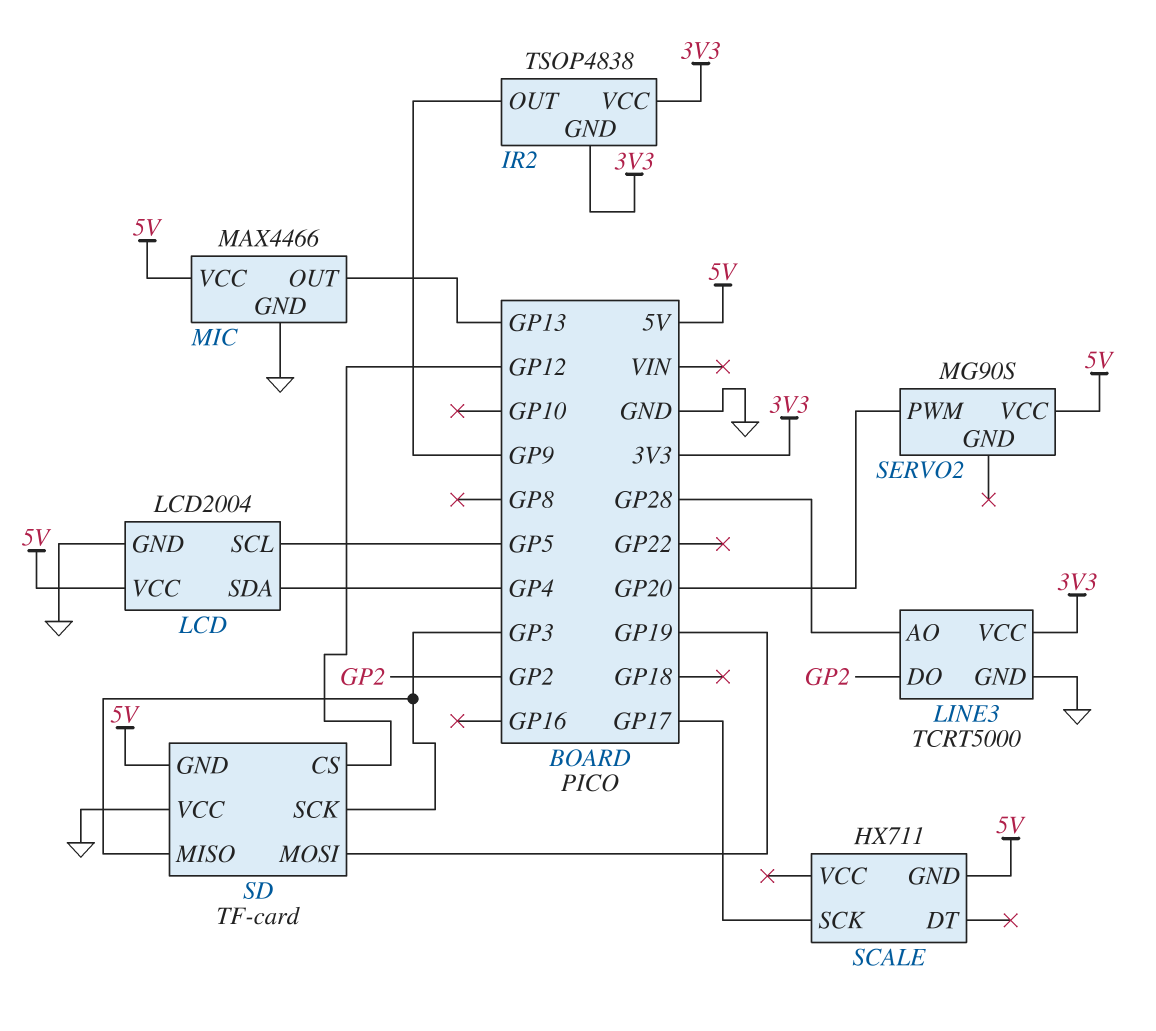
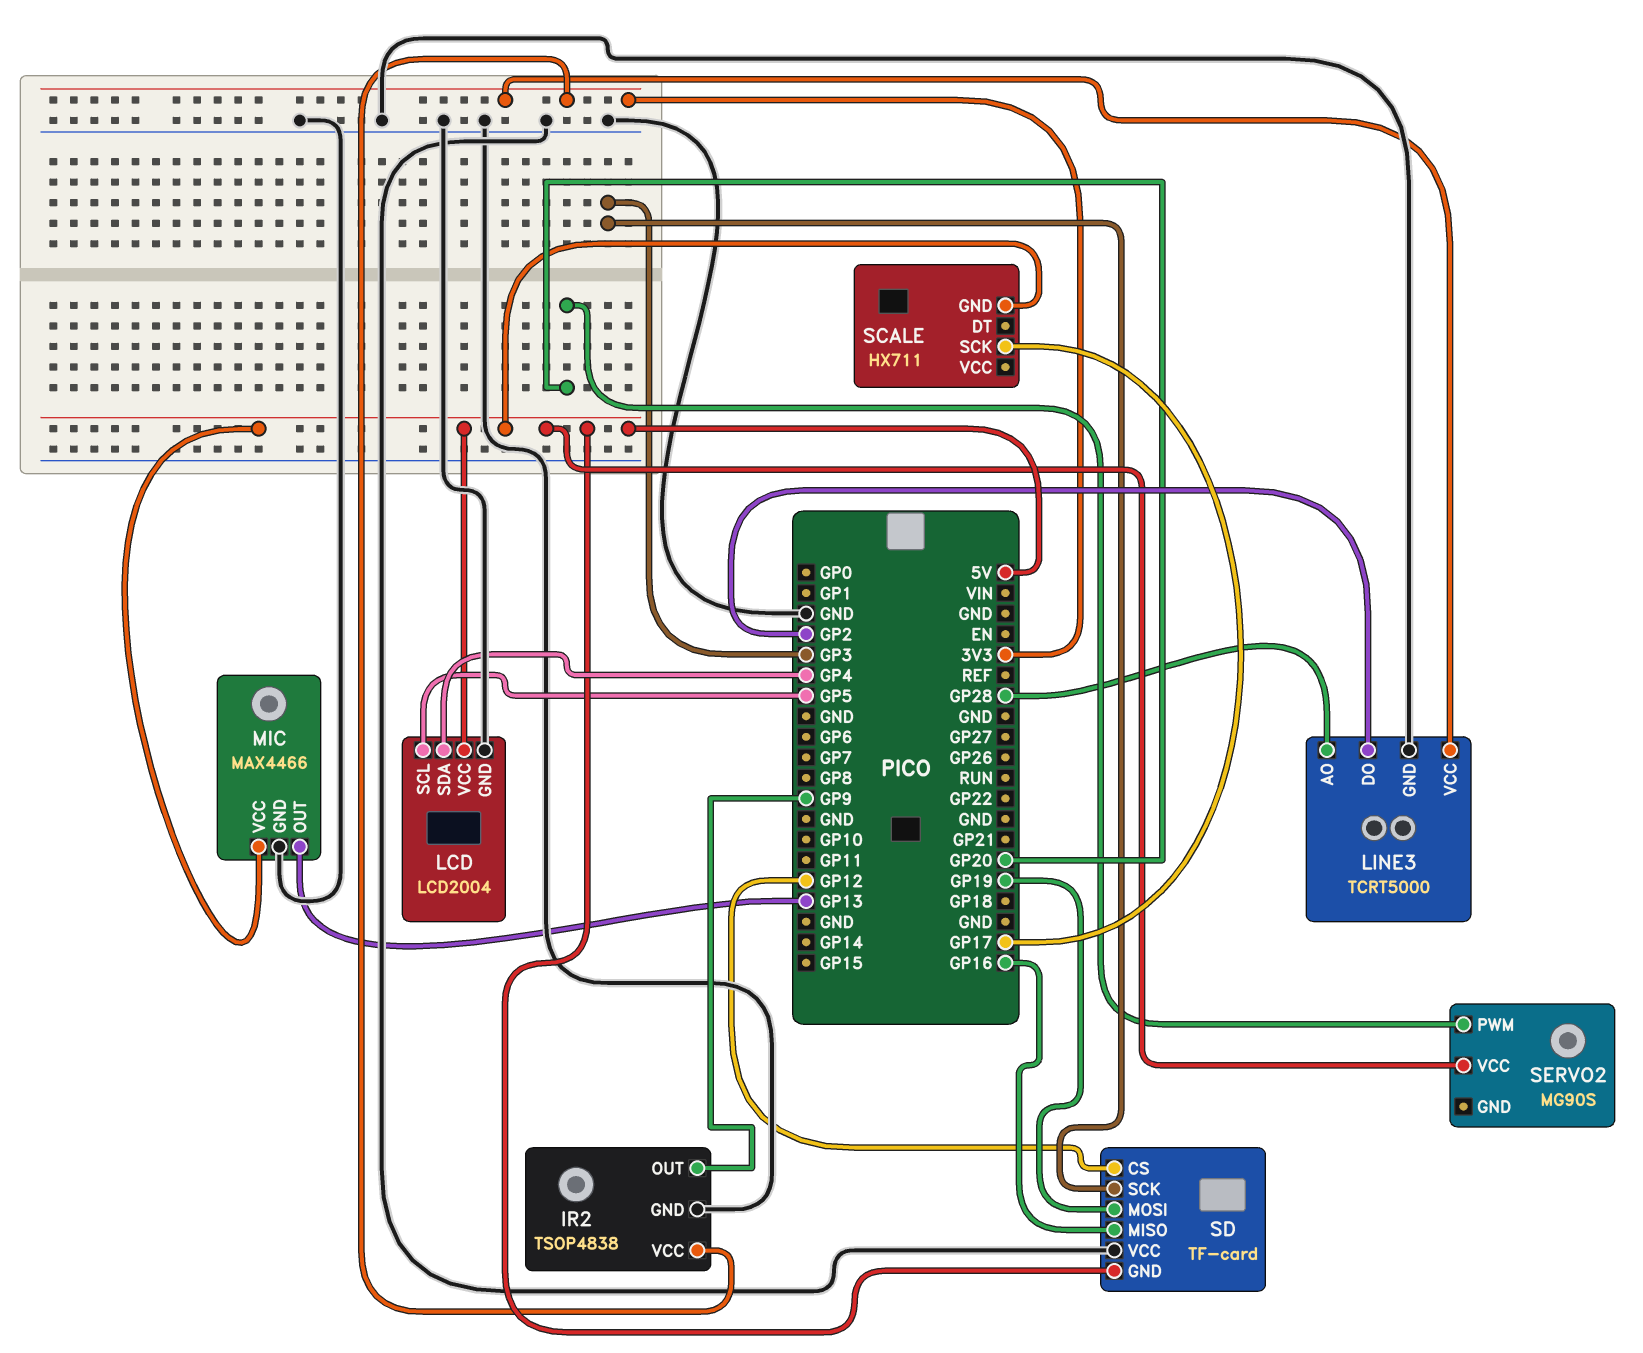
IR2 pin GND: 3V3 -> GND
SD pin MISO: GP3 -> GP16

